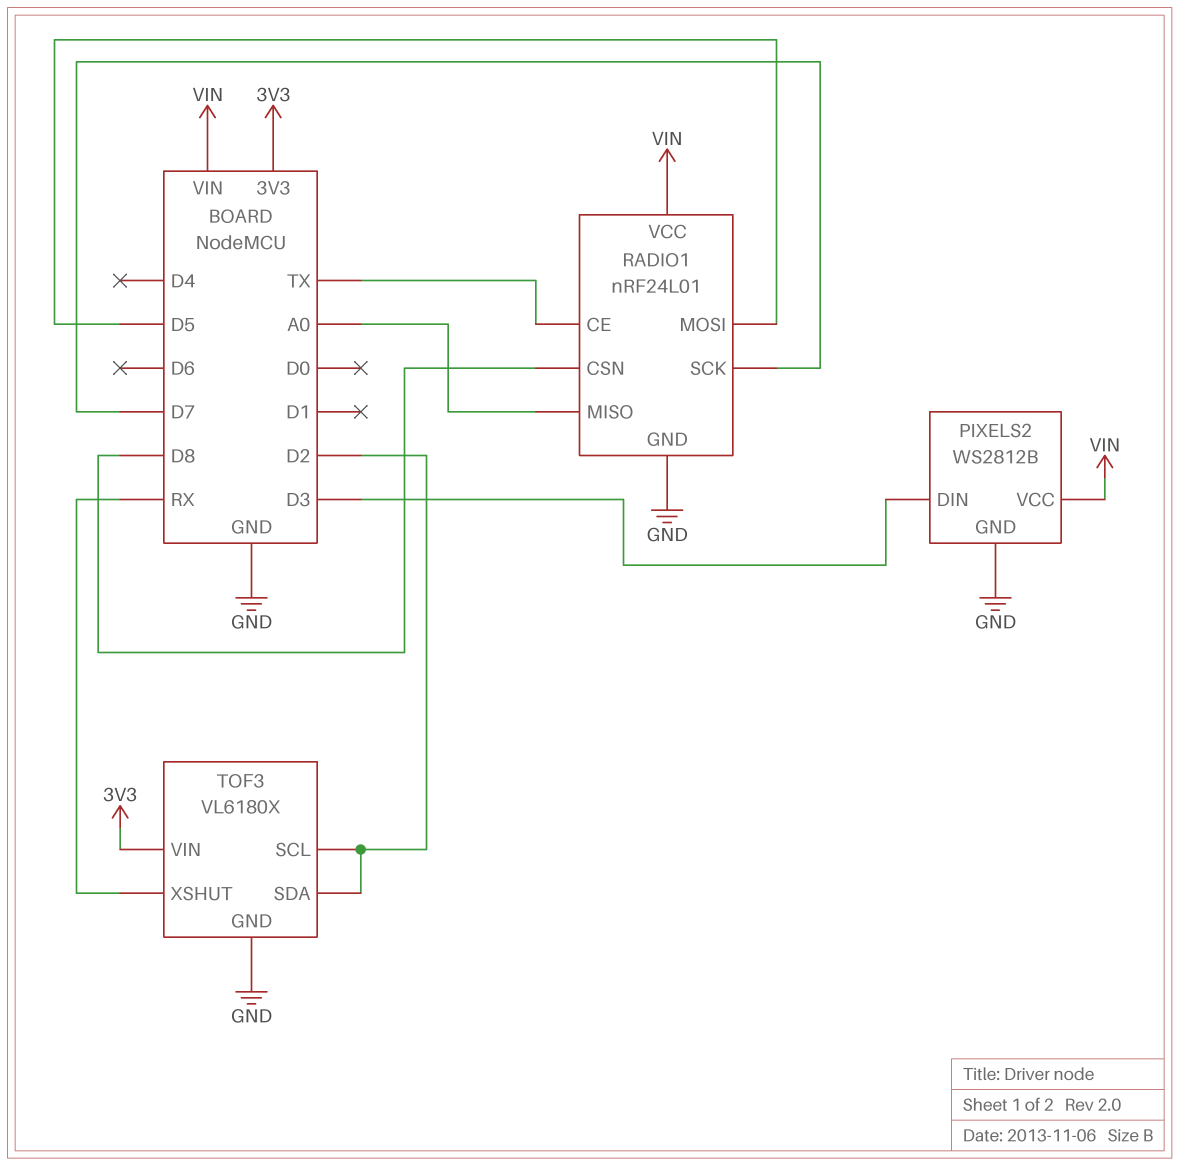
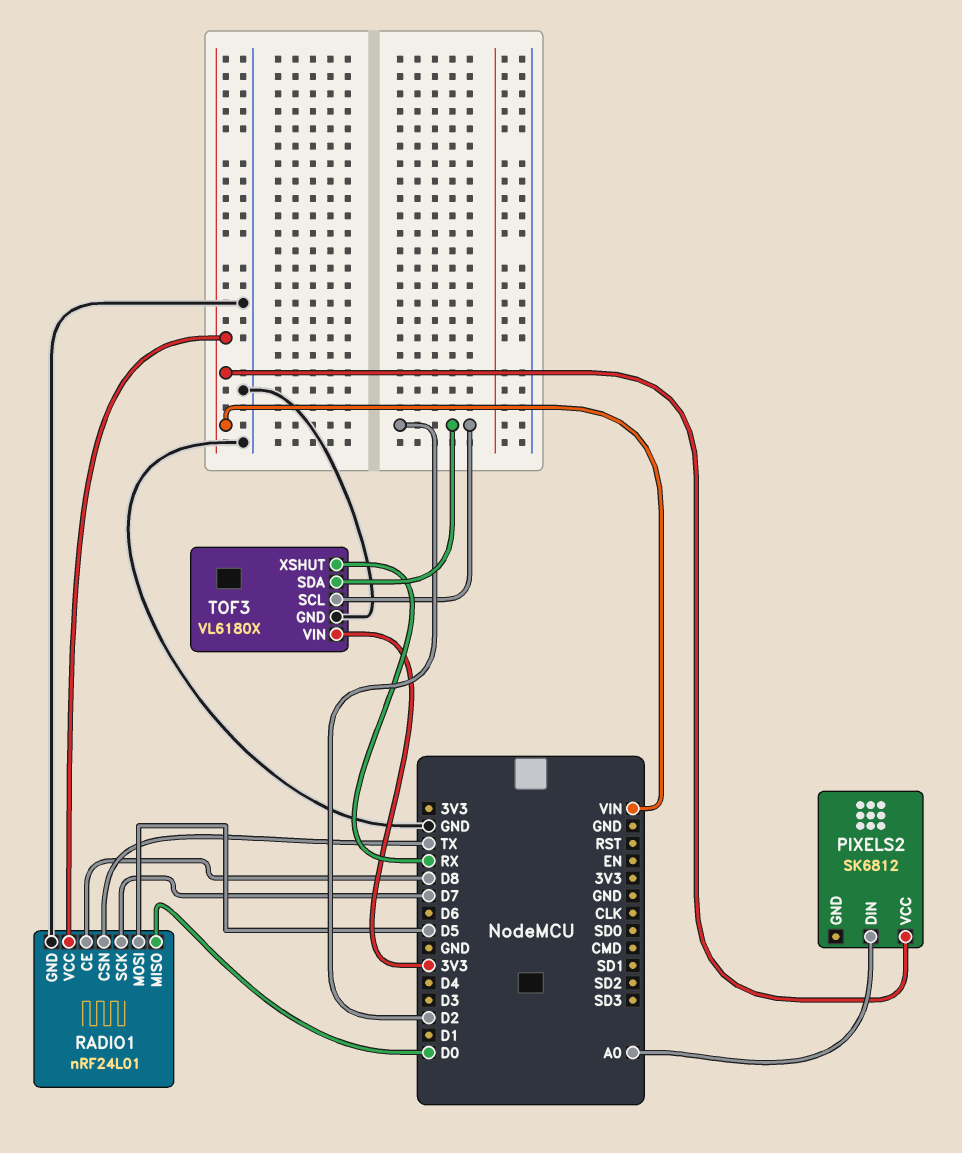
PIXELS2: WS2812B -> SK6812
PIXELS2 pin DIN: D3 -> A0
PIXELS2 pin GND: GND -> none
RADIO1 pin CE: TX -> D8
RADIO1 pin CSN: D8 -> TX
RADIO1 pin MISO: A0 -> D0

